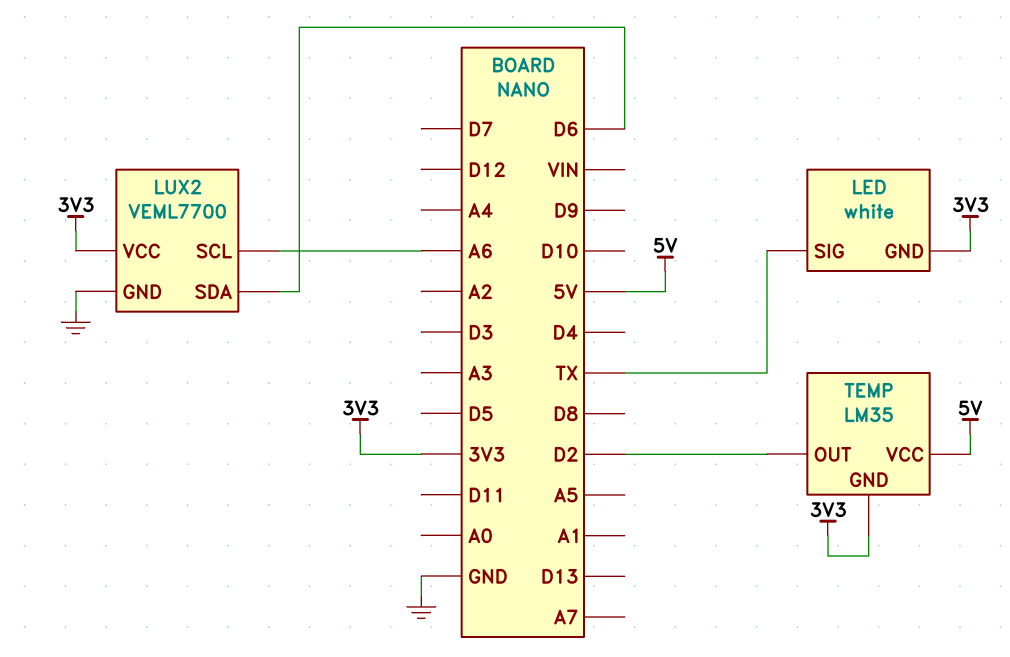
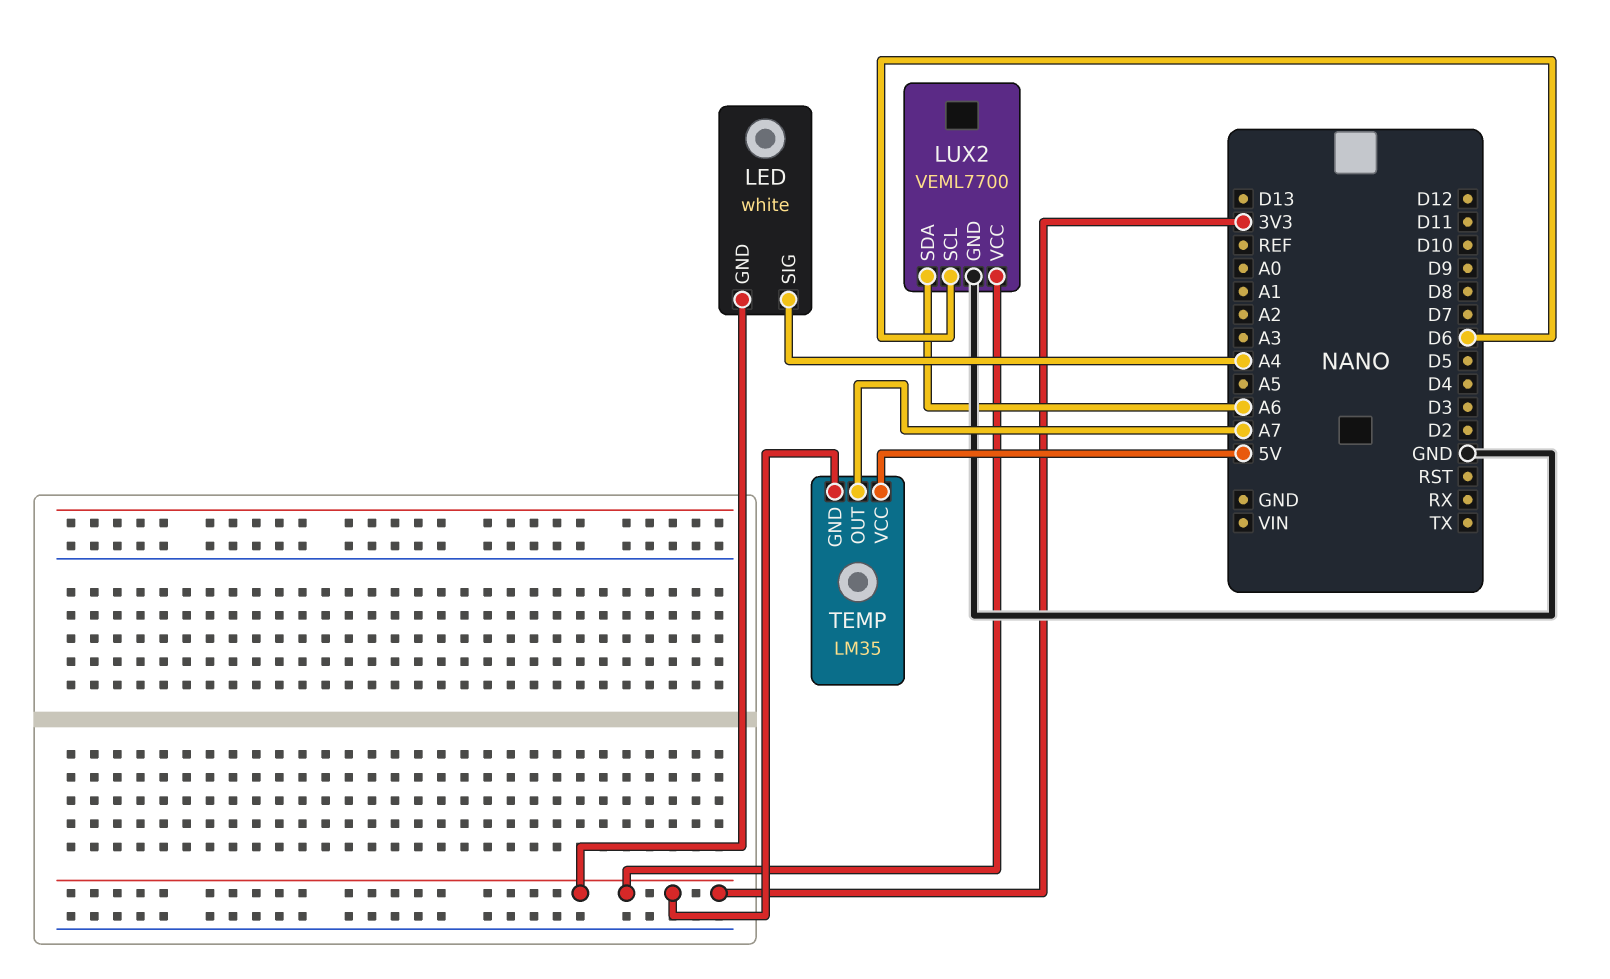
LED pin SIG: TX -> A4
LUX2 pin SCL: A6 -> D6
LUX2 pin SDA: D6 -> A6
TEMP pin OUT: D2 -> A7

